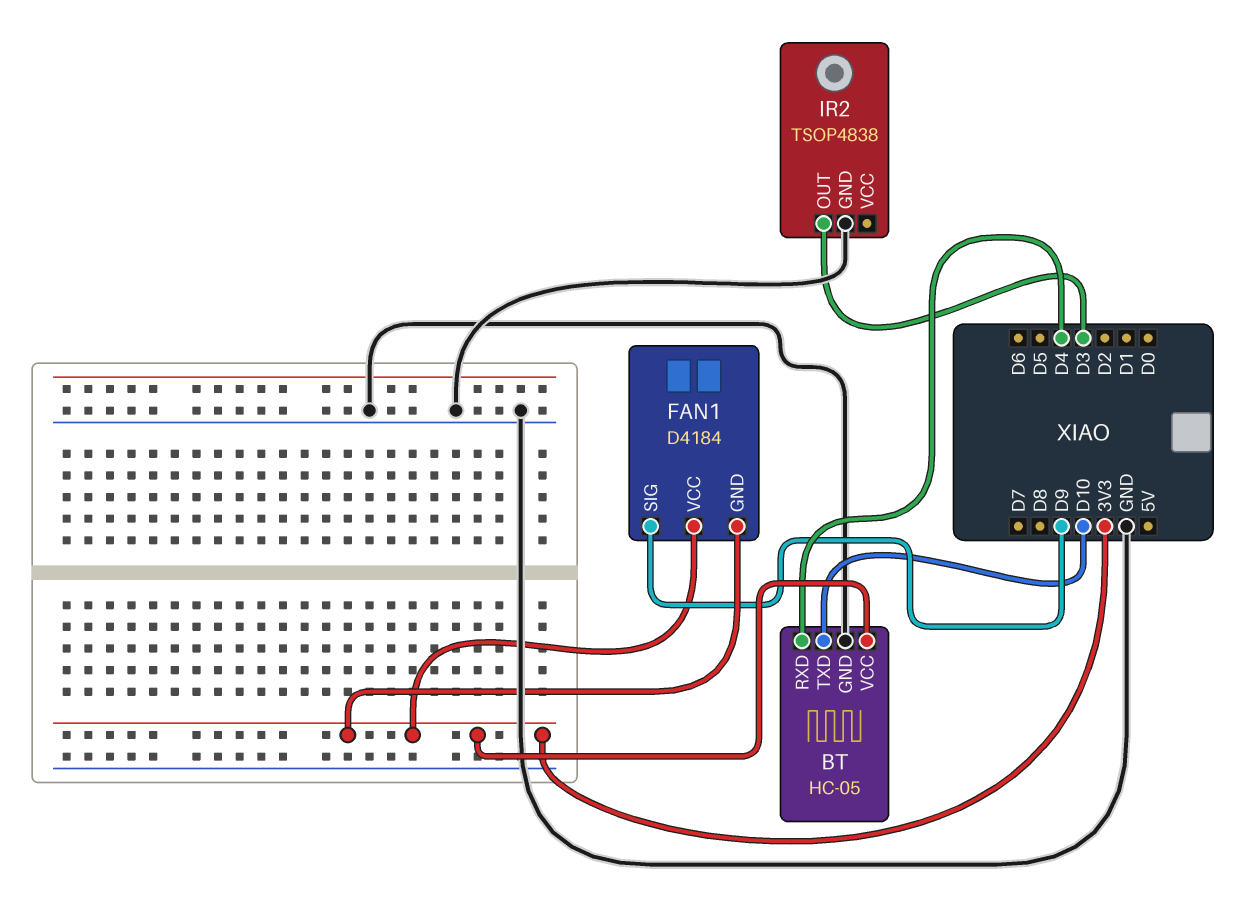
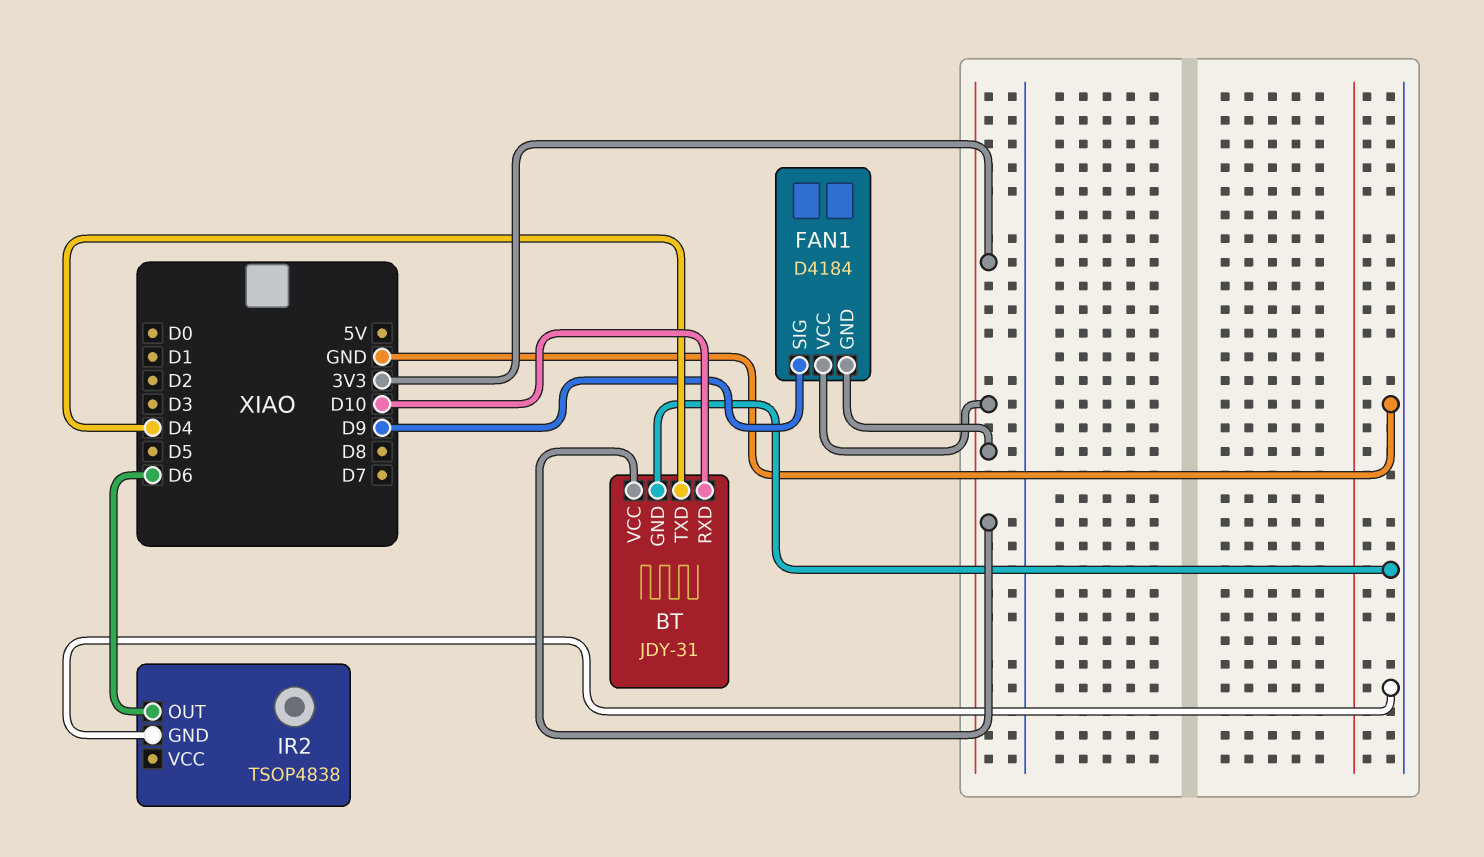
BT: HC-05 -> JDY-31
BT pin RXD: D4 -> D10
BT pin TXD: D10 -> D4
IR2 pin OUT: D3 -> D6

